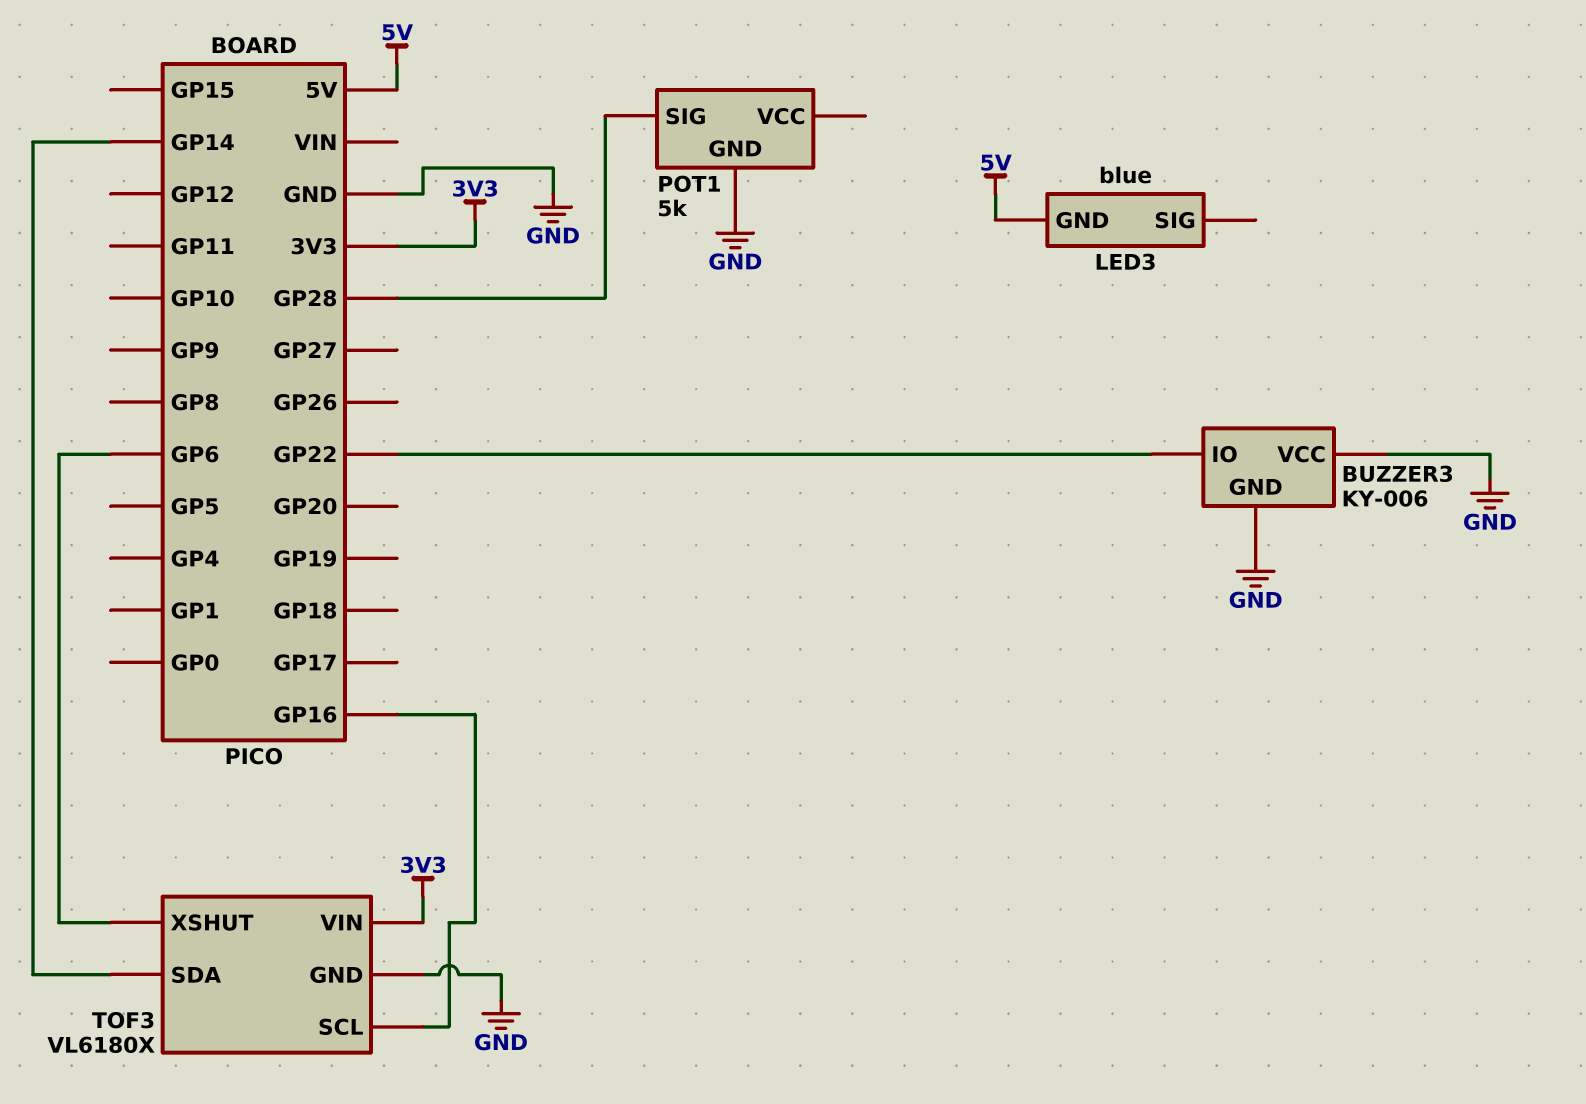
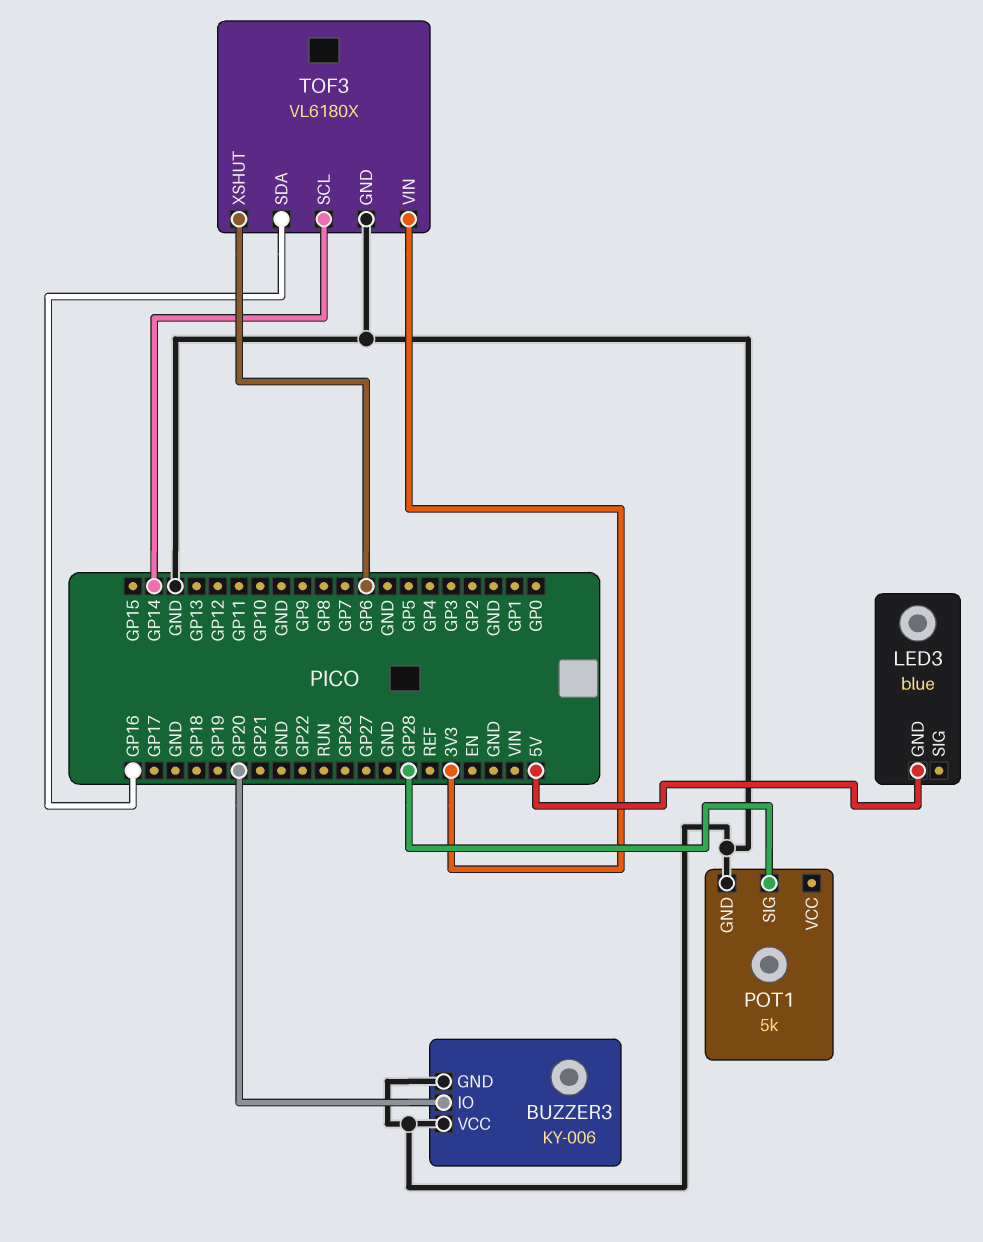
BUZZER3 pin IO: GP22 -> GP20
TOF3 pin SCL: GP16 -> GP14
TOF3 pin SDA: GP14 -> GP16

